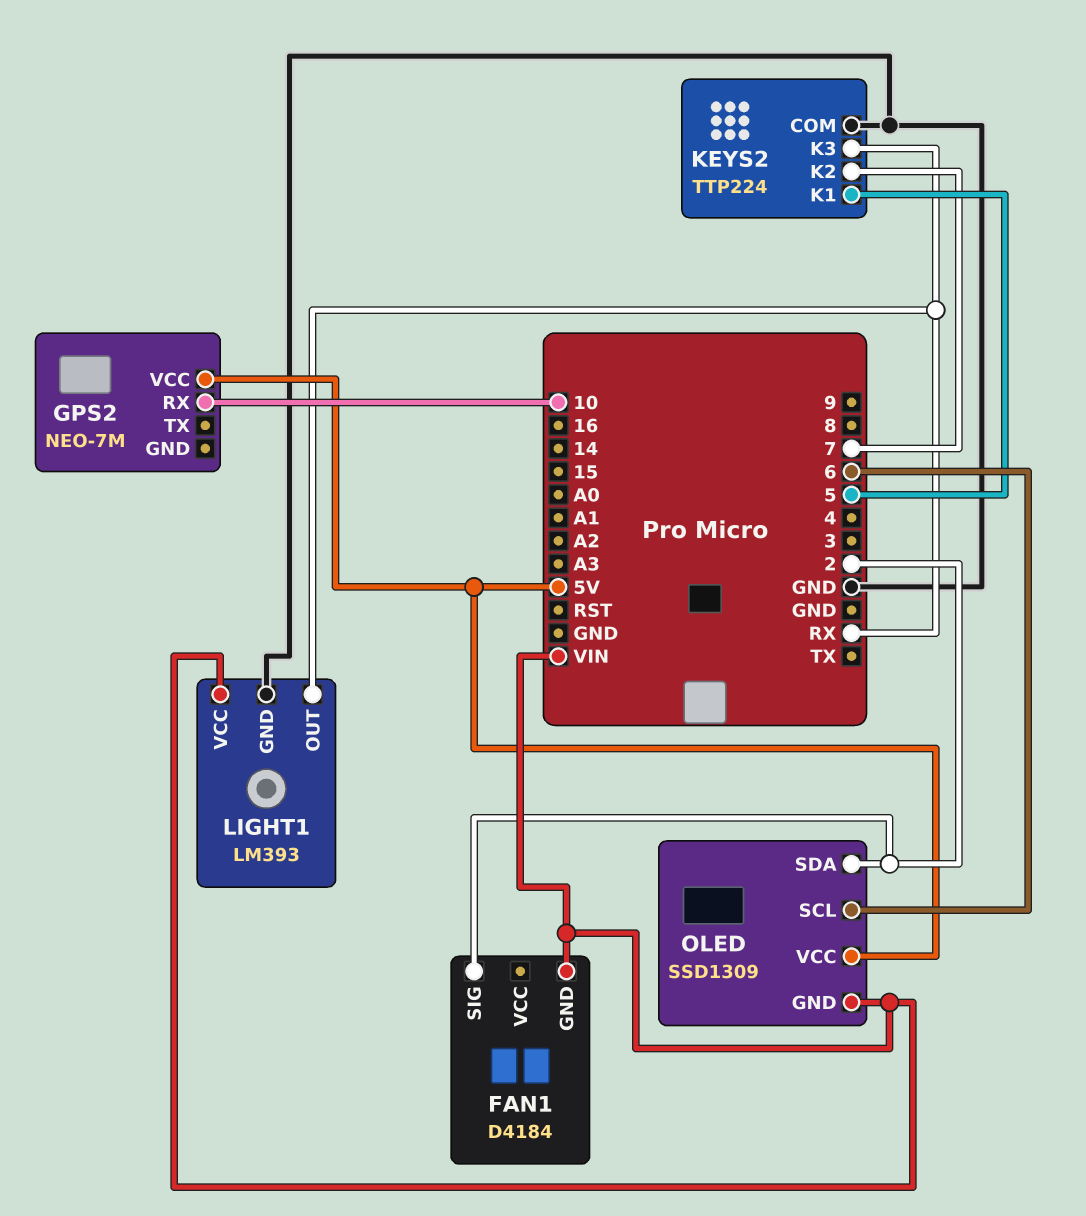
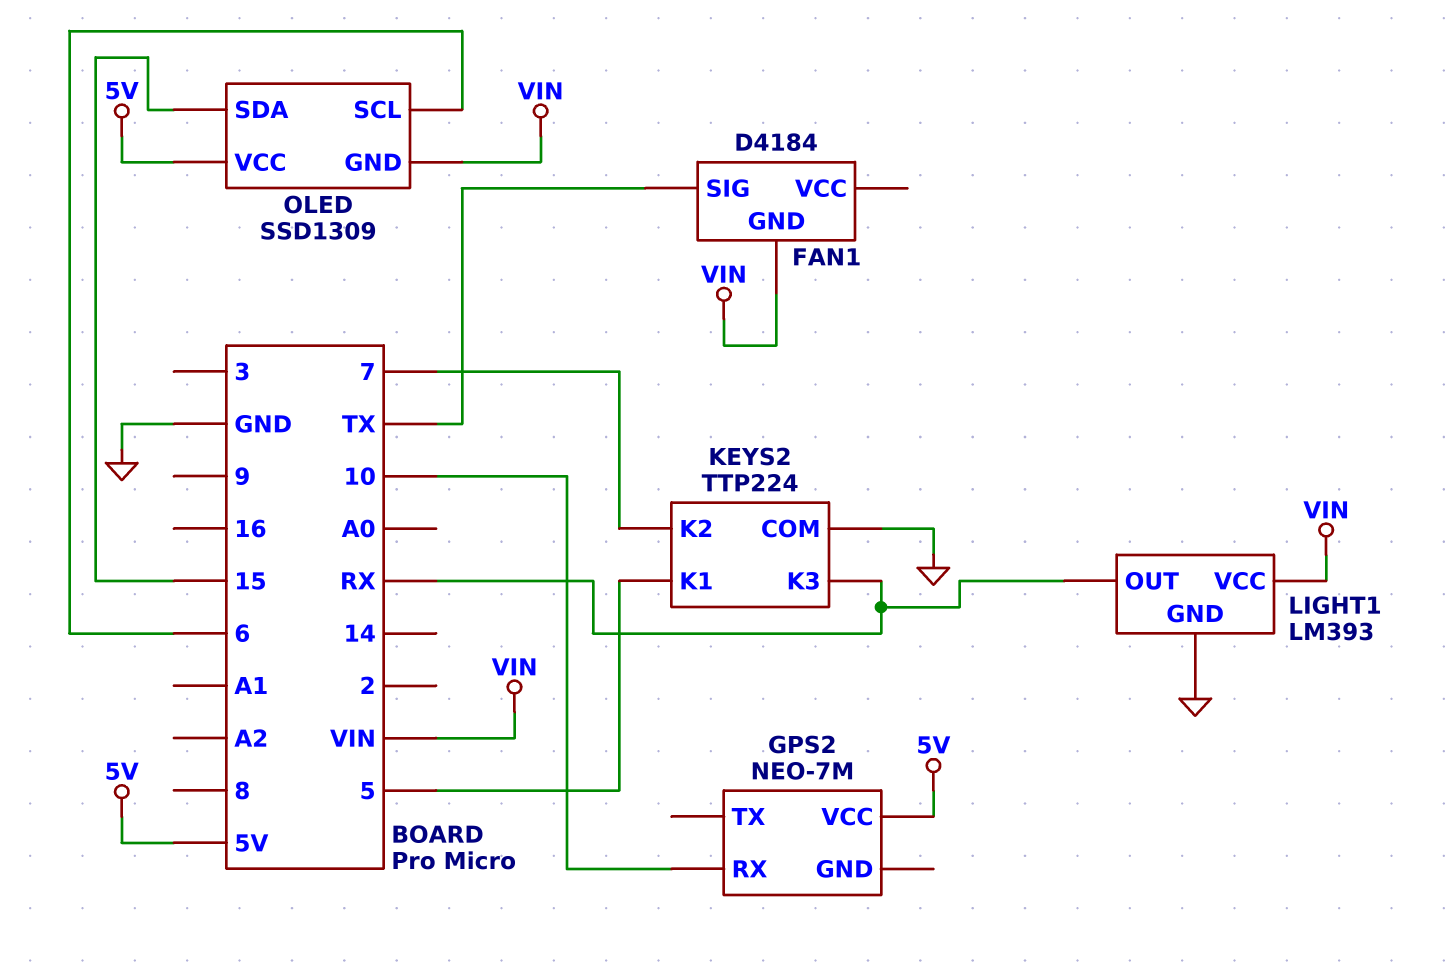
FAN1 pin SIG: 2 -> TX
OLED pin SDA: 2 -> 15

